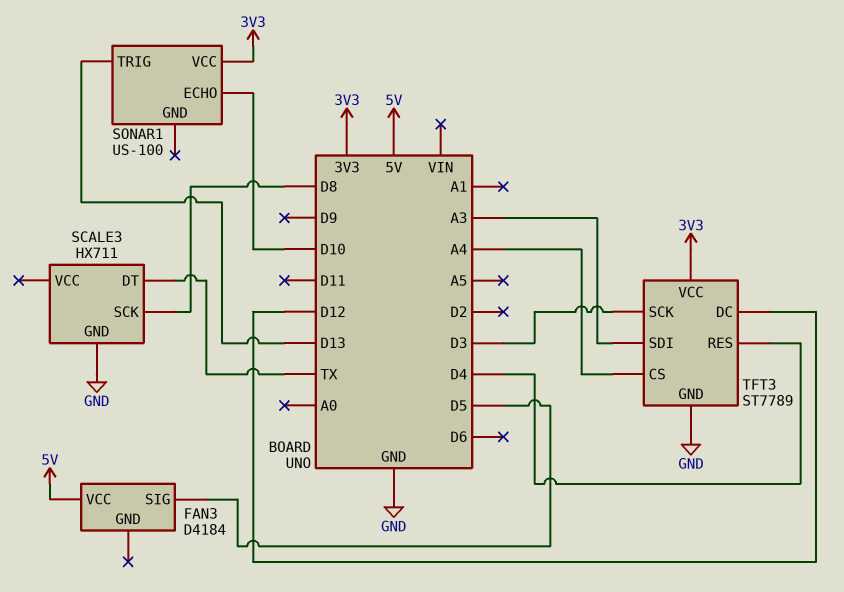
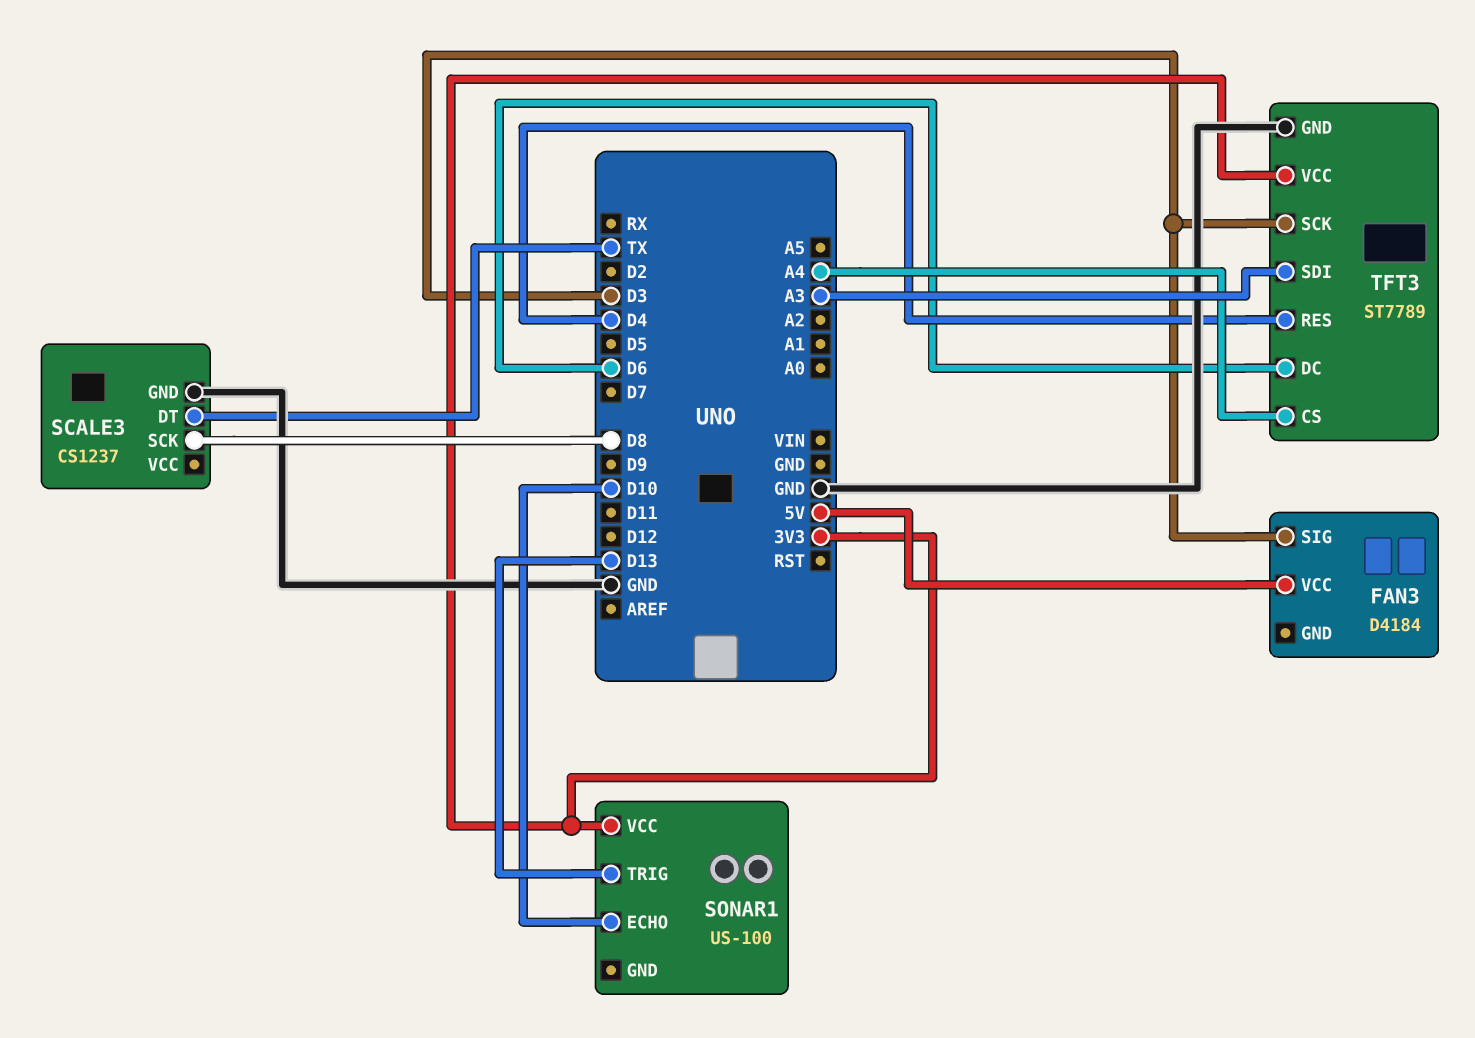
FAN3 pin SIG: D5 -> D3
SCALE3: HX711 -> CS1237
TFT3 pin DC: D12 -> D6

